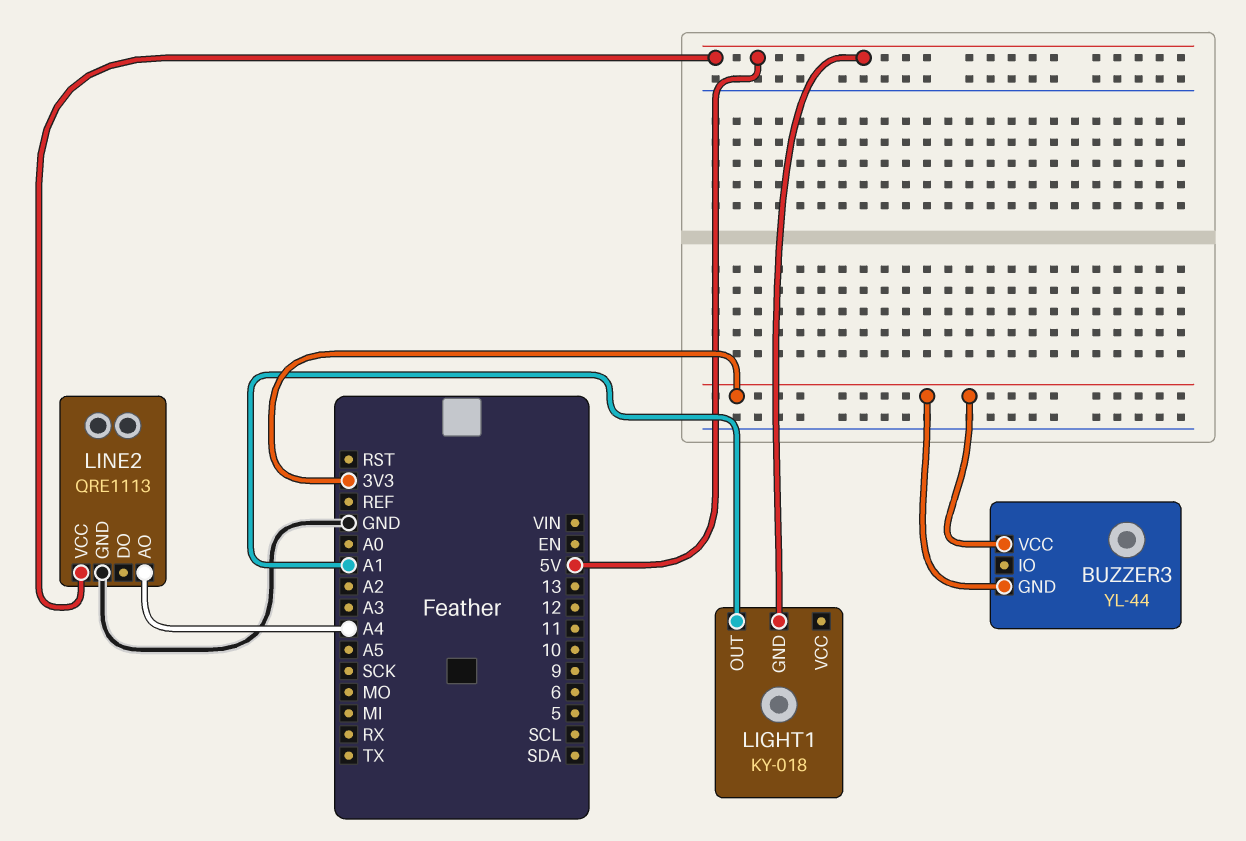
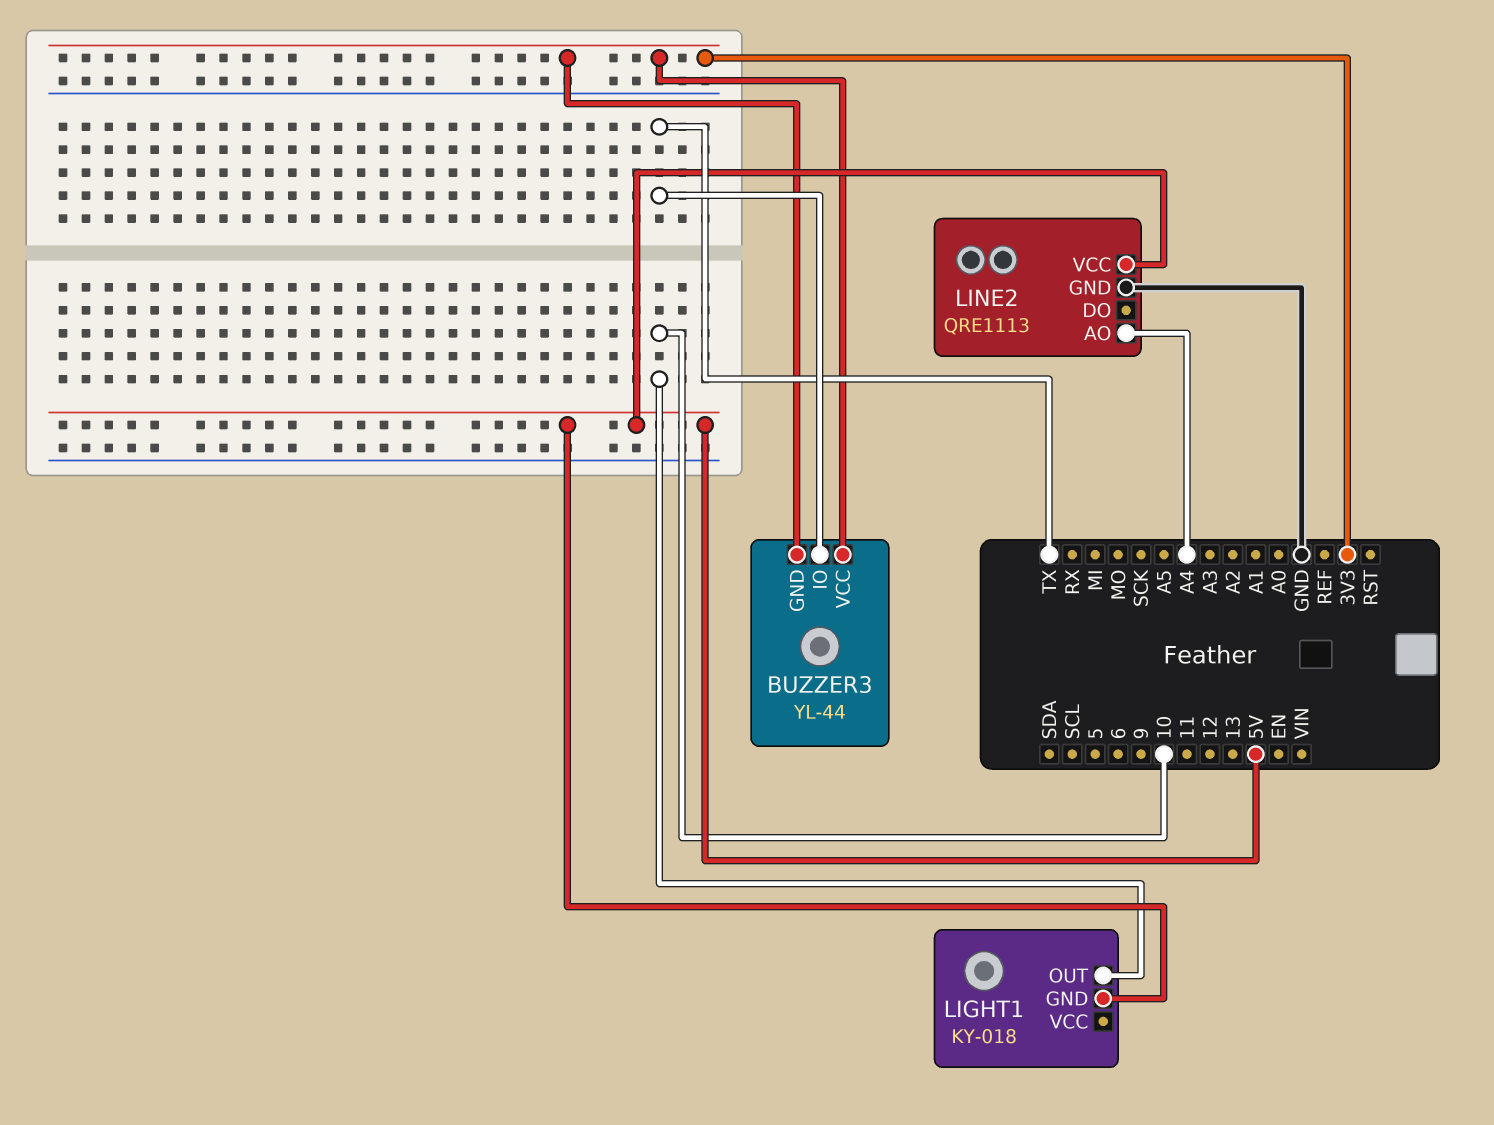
BUZZER3 pin IO: none -> TX
LIGHT1 pin OUT: A1 -> 10

